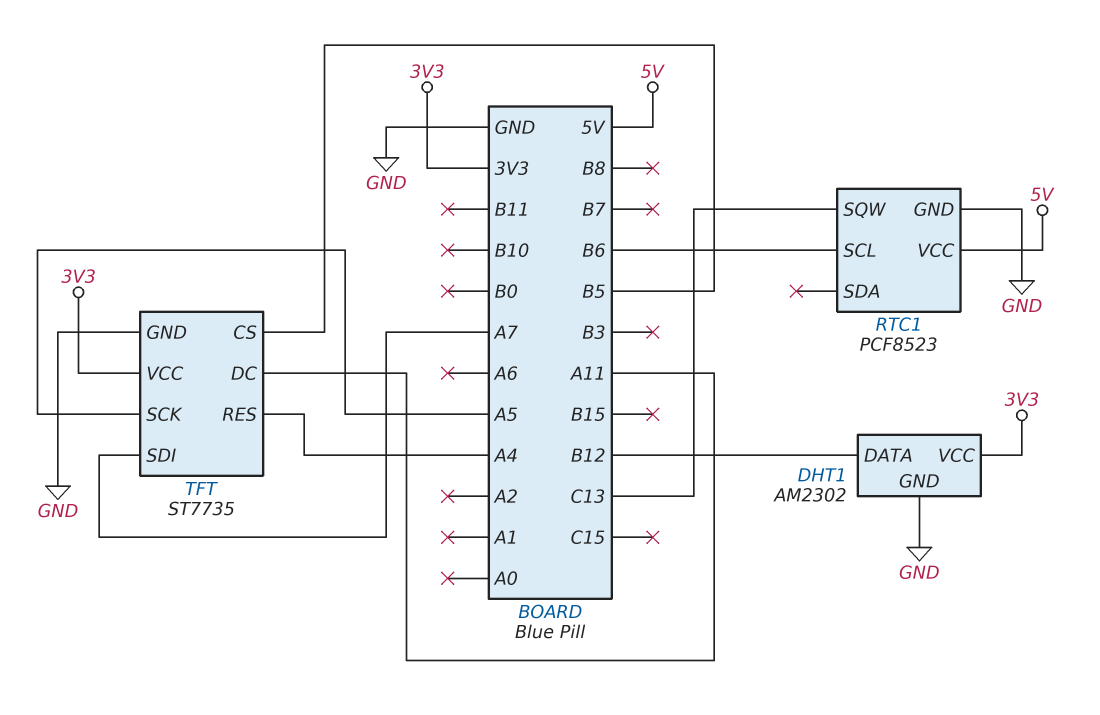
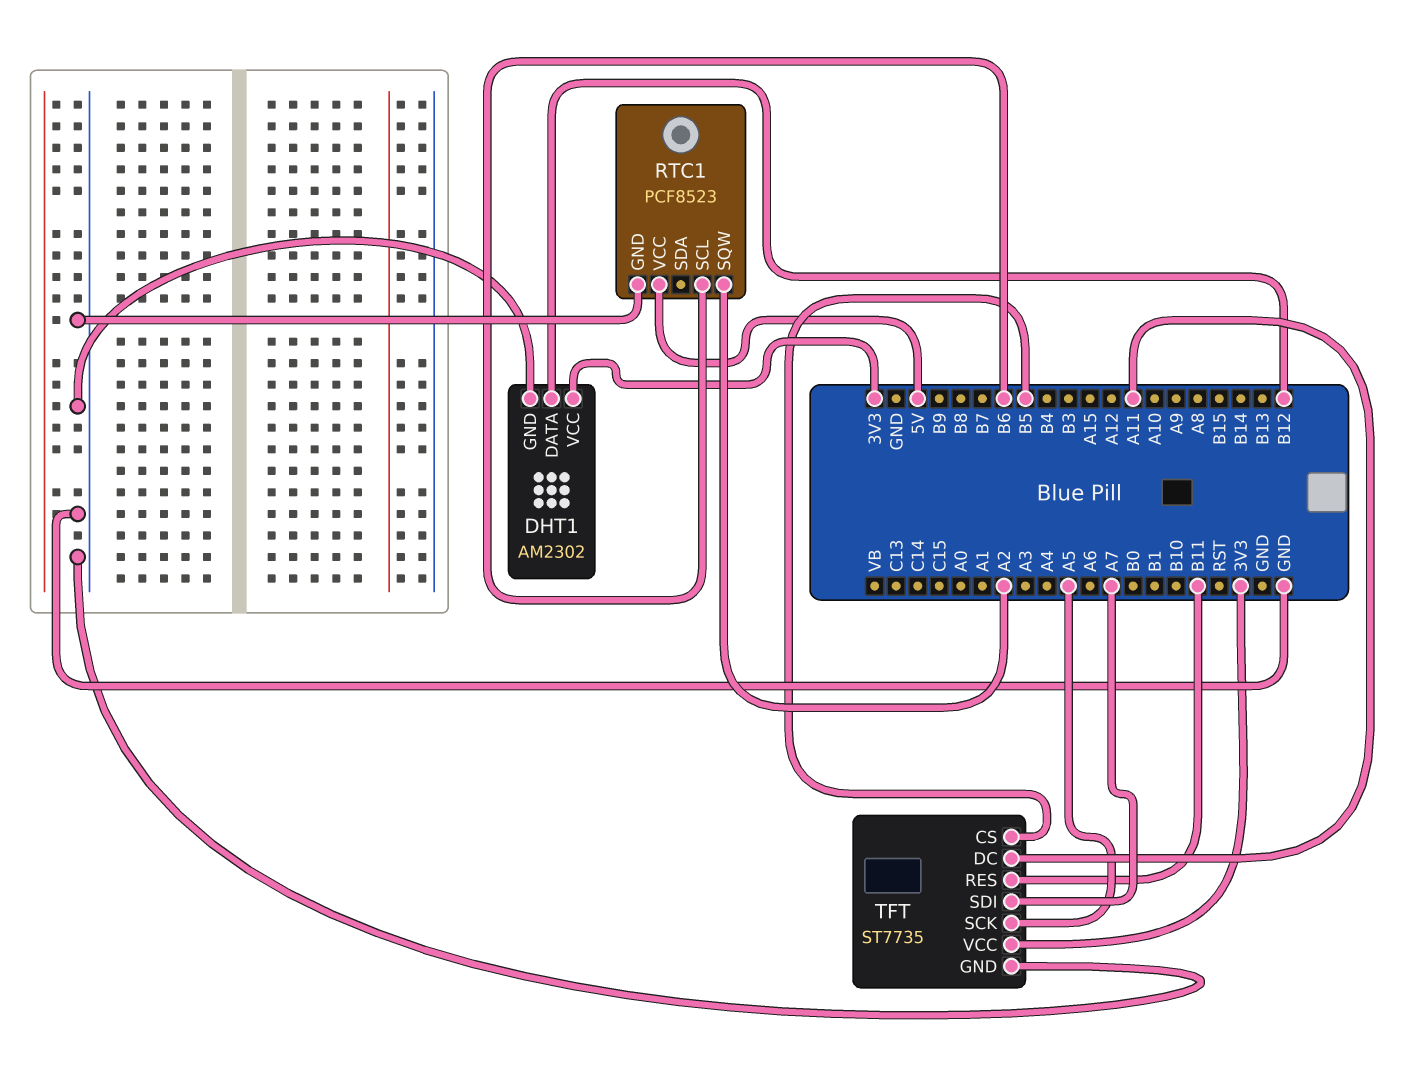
RTC1 pin SQW: C13 -> A2
TFT pin RES: A4 -> B11

